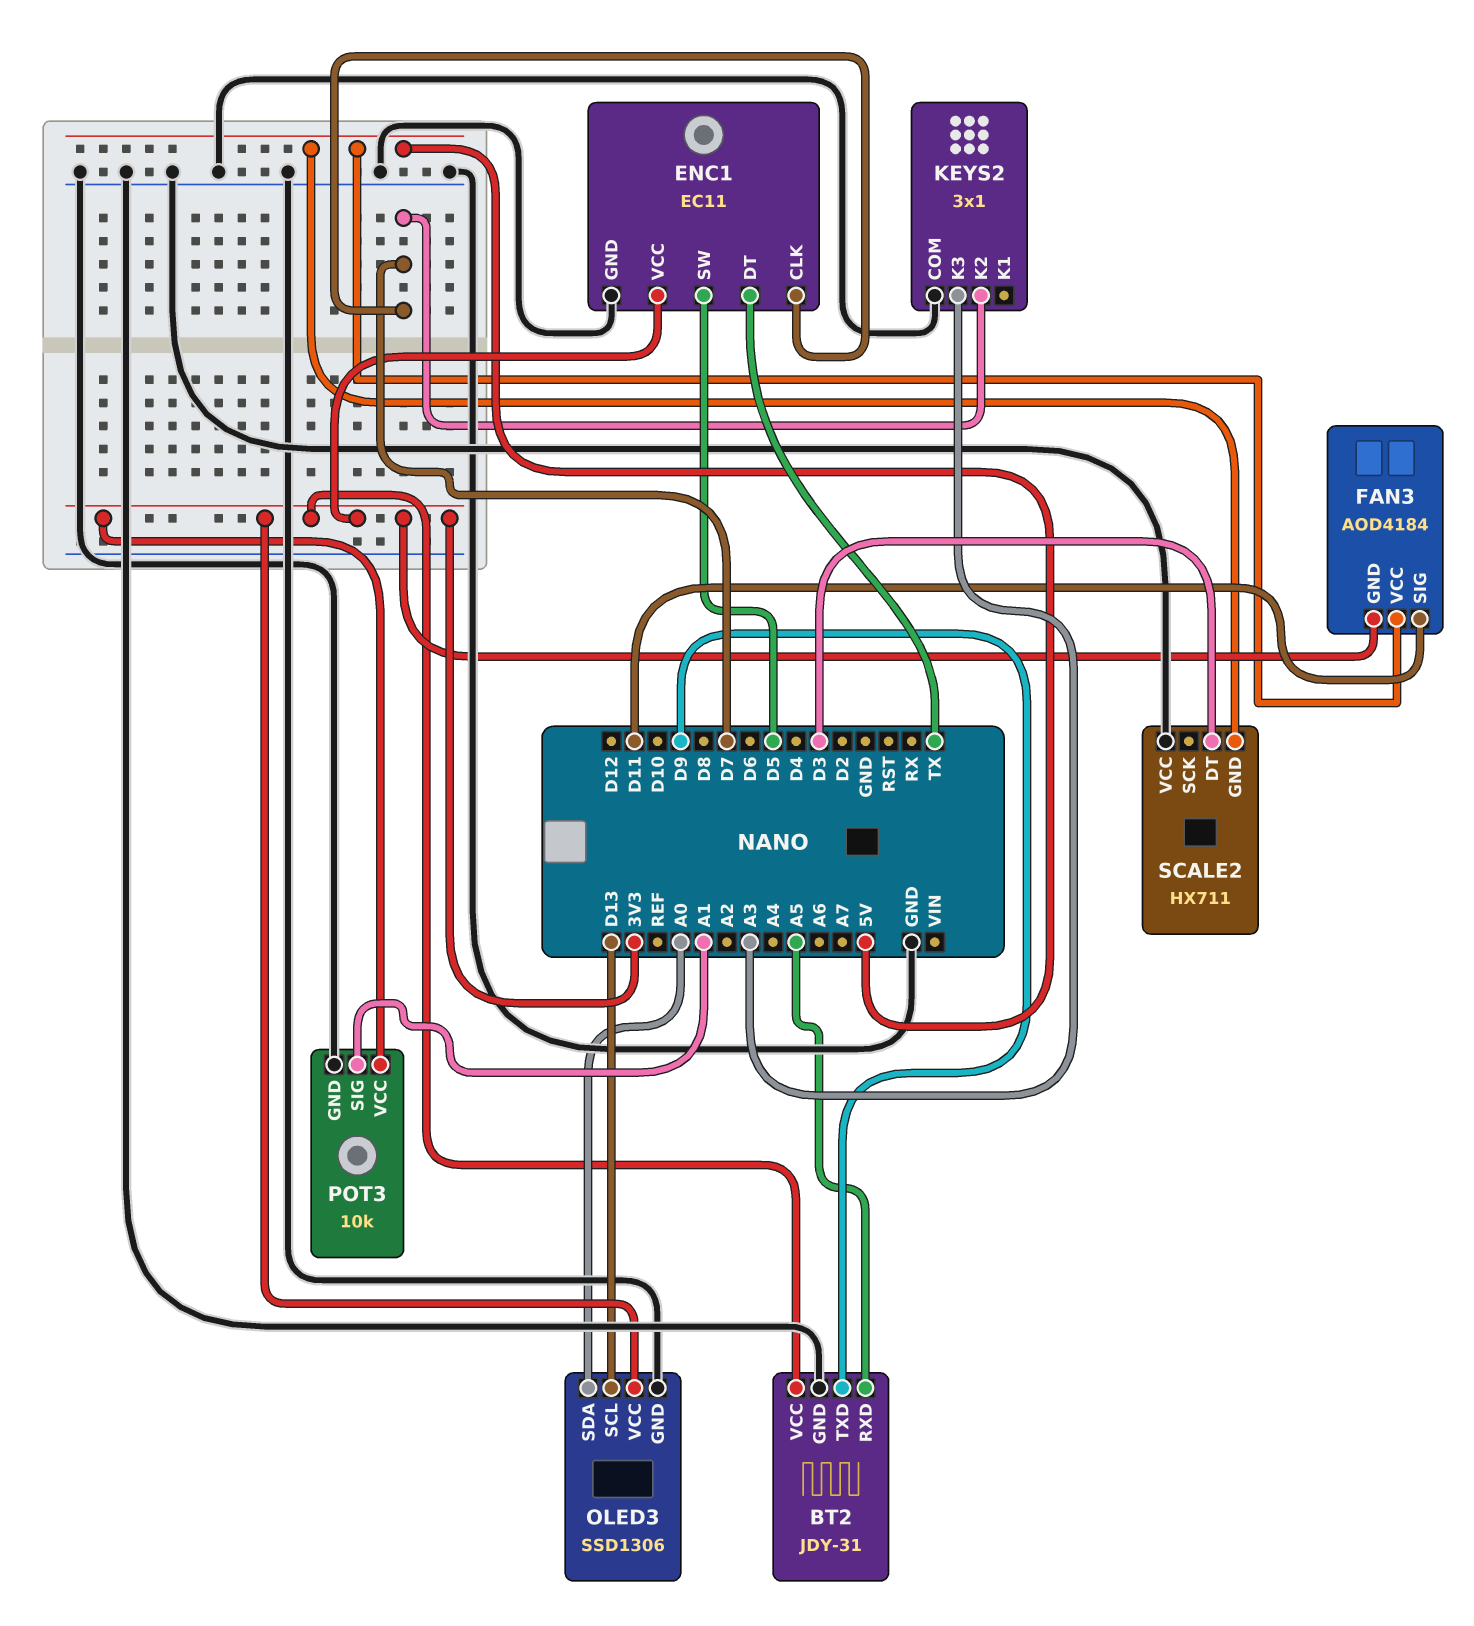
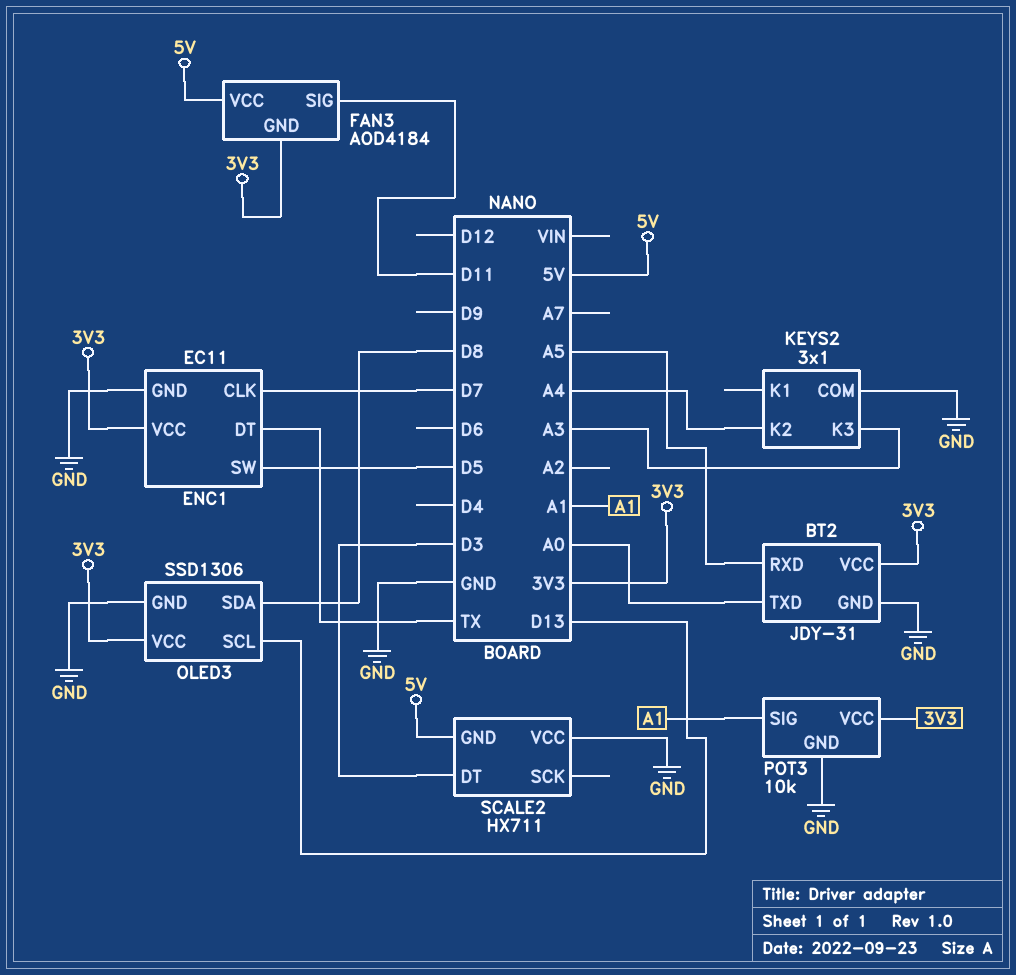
BT2 pin TXD: D9 -> A0
KEYS2 pin K2: D7 -> A4
OLED3 pin SDA: A0 -> D8

